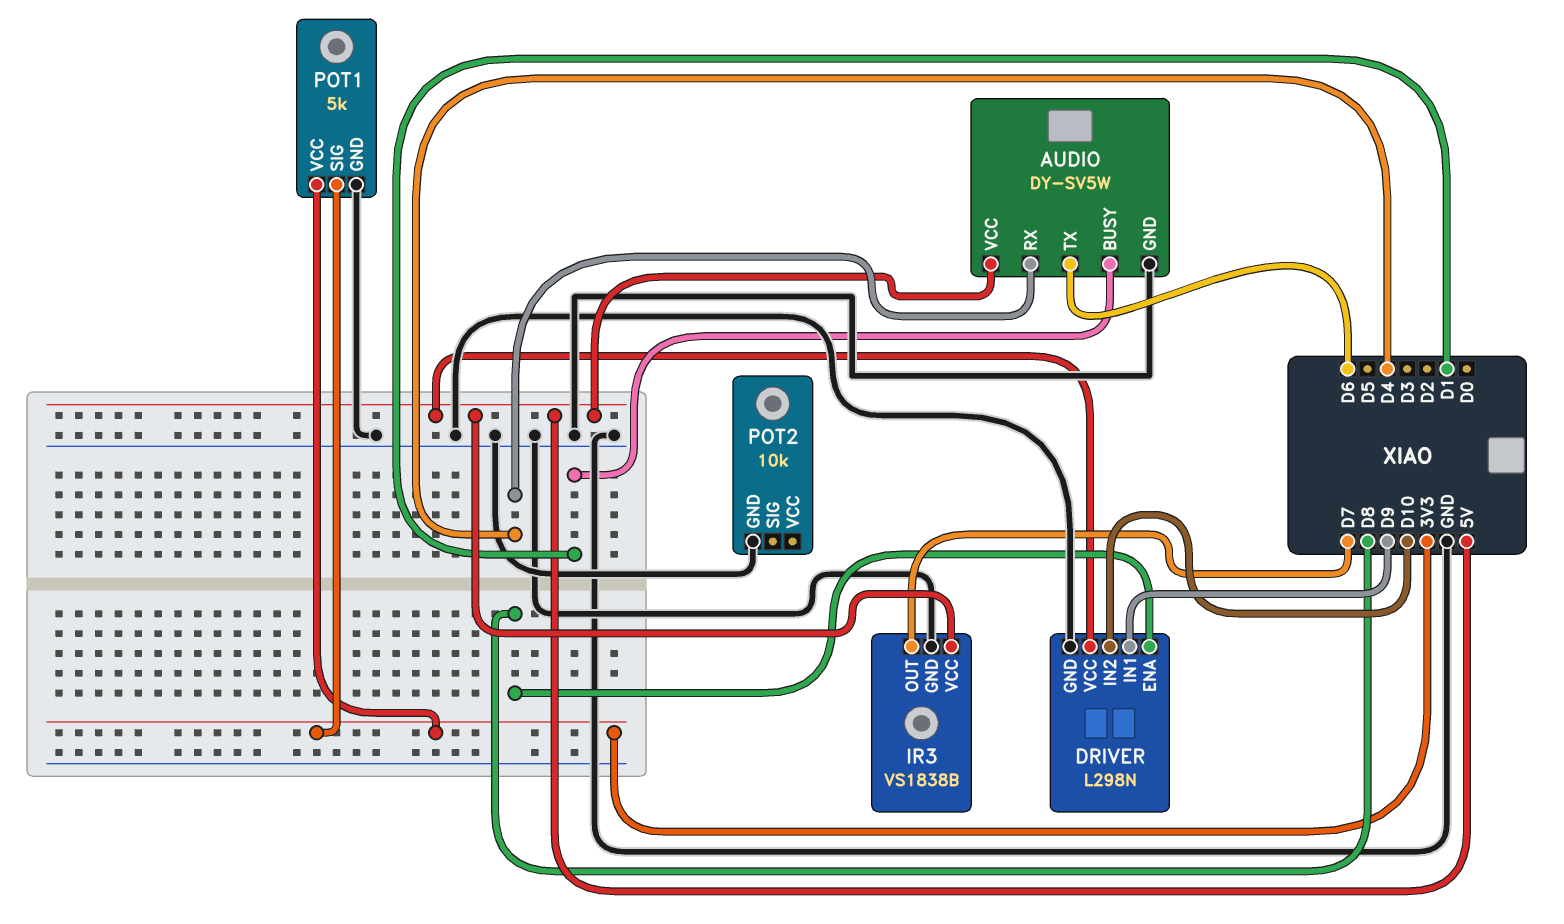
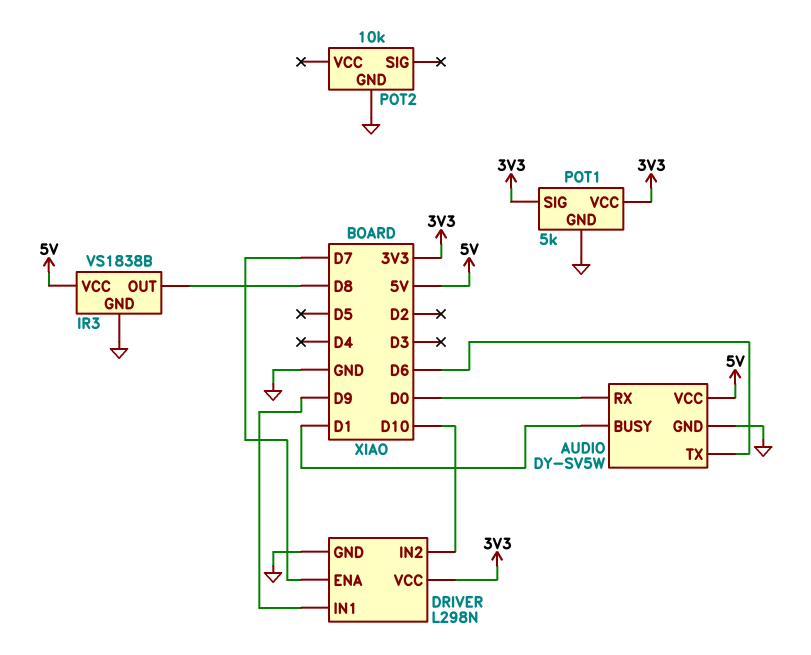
AUDIO pin RX: D4 -> D0
DRIVER pin ENA: D8 -> D7
DRIVER pin VCC: 5V -> 3V3
IR3 pin OUT: D7 -> D8

